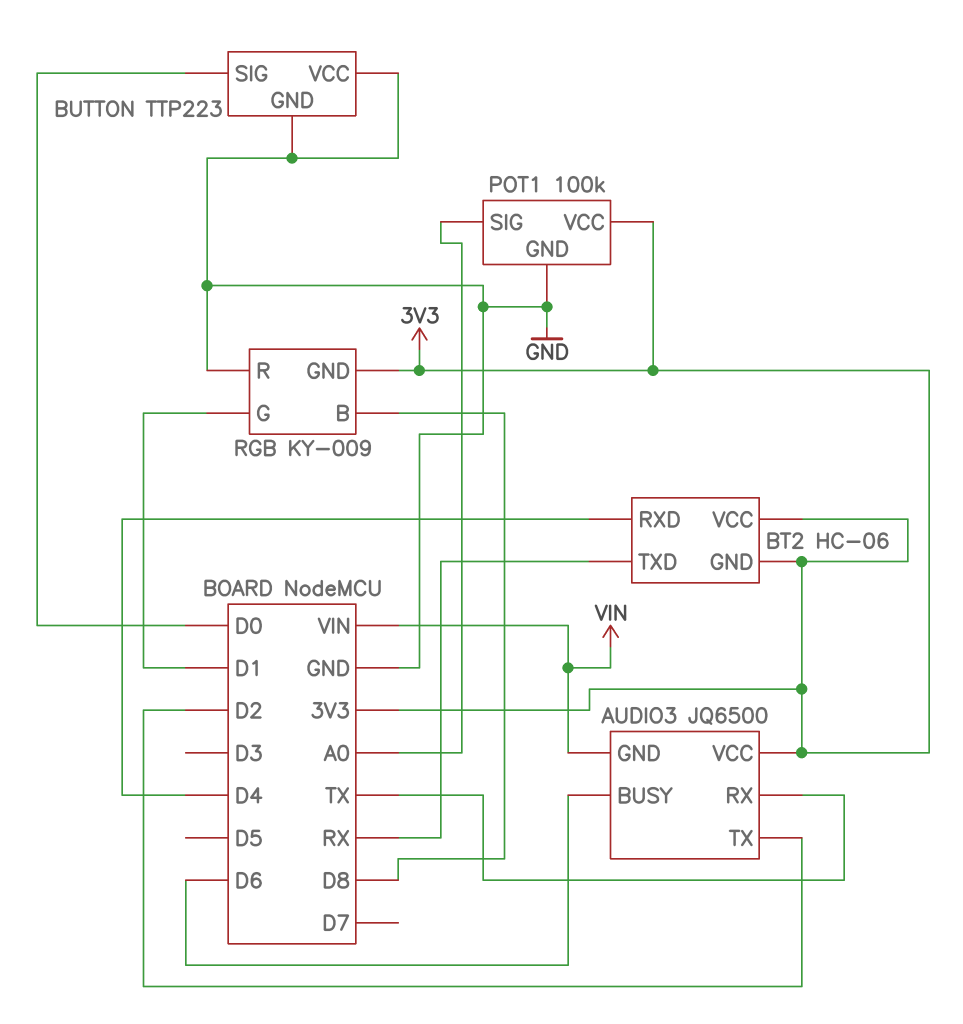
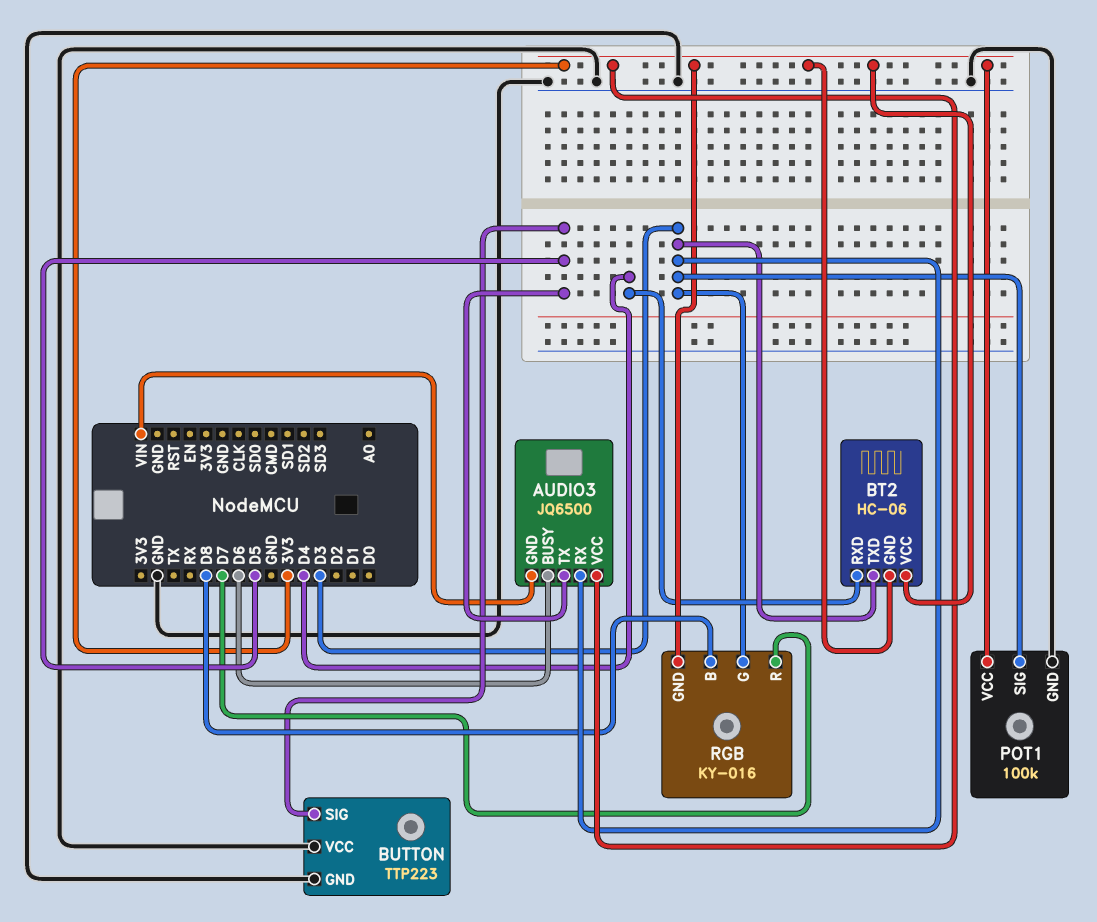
AUDIO3 pin RX: TX -> D3
AUDIO3 pin TX: D2 -> D5
BT2 pin TXD: RX -> D3
BUTTON pin SIG: D0 -> D5
POT1 pin SIG: A0 -> D3
RGB: KY-009 -> KY-016
RGB pin G: D1 -> D3
RGB pin R: GND -> D7

